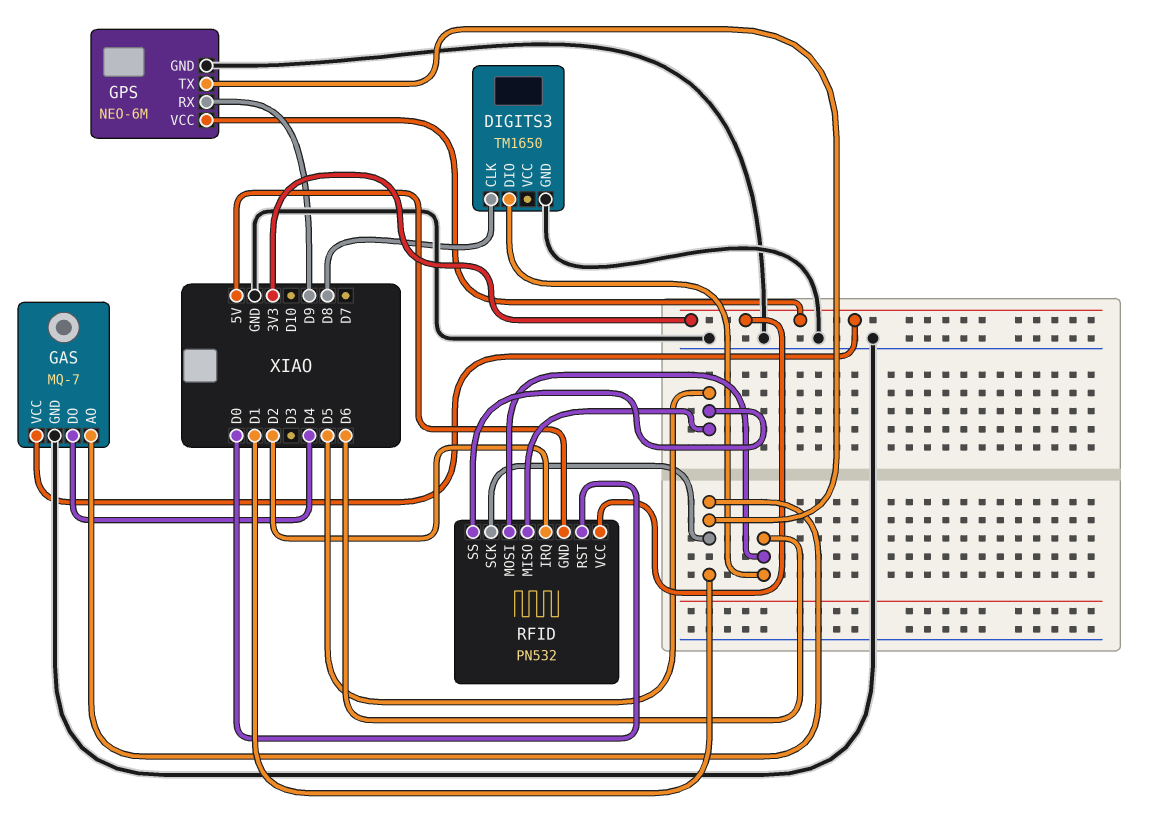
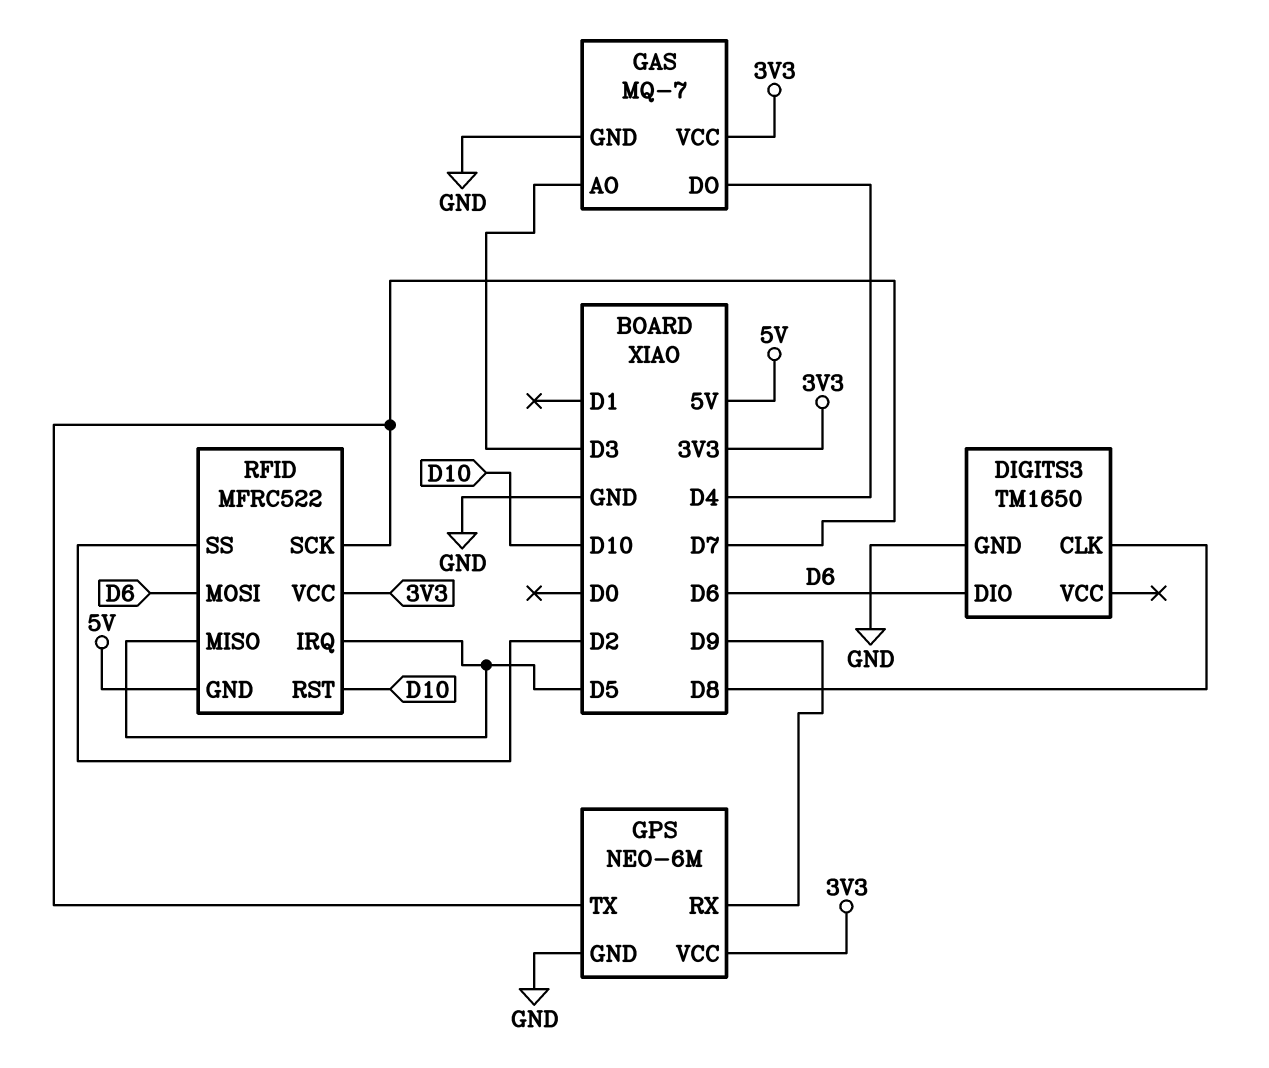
GAS pin AO: D1 -> D3
GPS pin TX: D1 -> D7
RFID: PN532 -> MFRC522
RFID pin IRQ: D2 -> D5
RFID pin RST: D0 -> D10
RFID pin SCK: D1 -> D7
RFID pin SS: D5 -> D2

